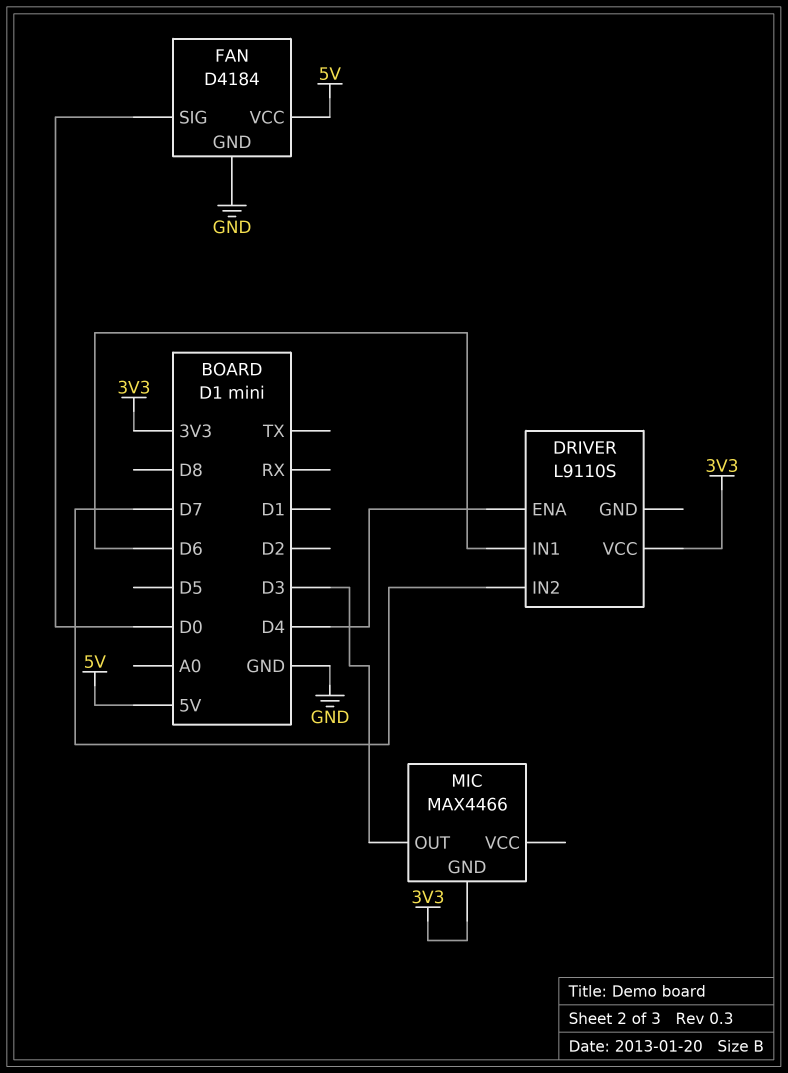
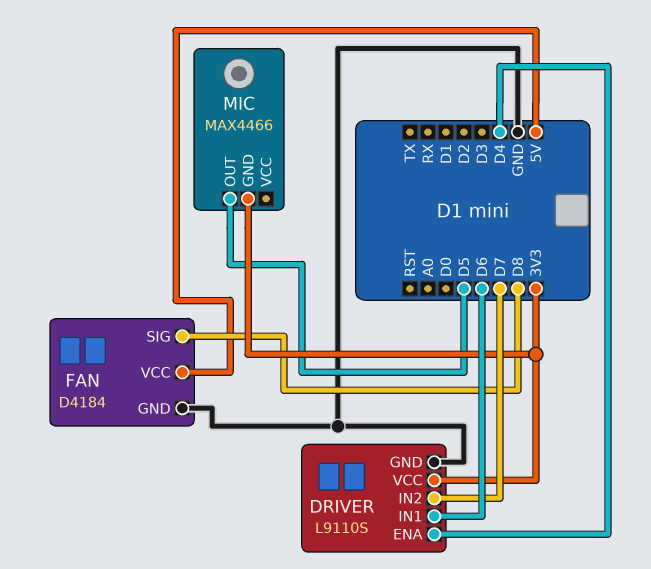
DRIVER pin GND: none -> GND
FAN pin SIG: D0 -> D8
MIC pin OUT: D3 -> D5

